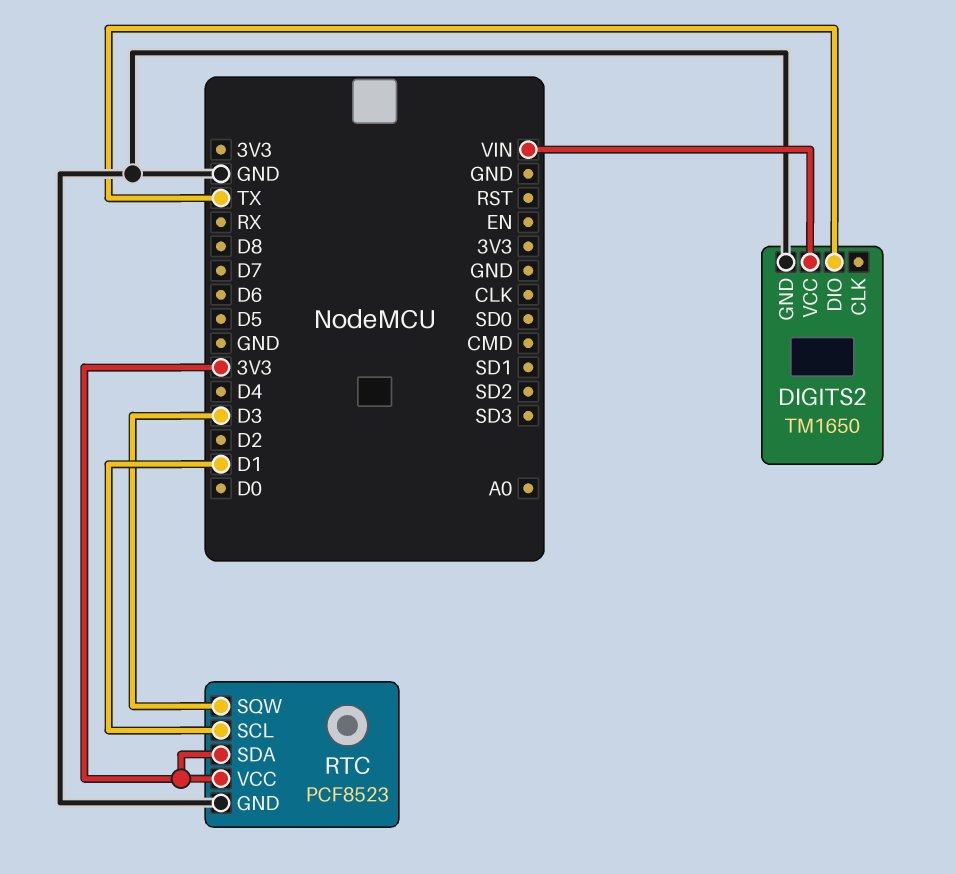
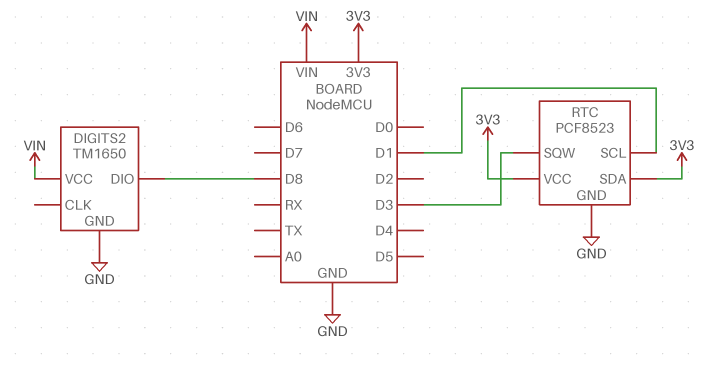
DIGITS2 pin DIO: TX -> D8

